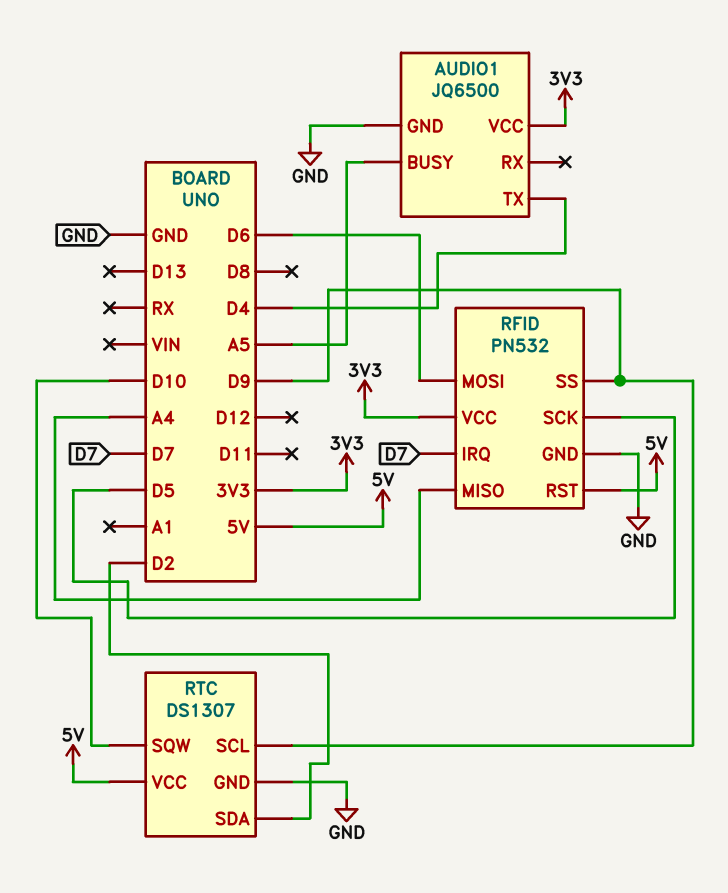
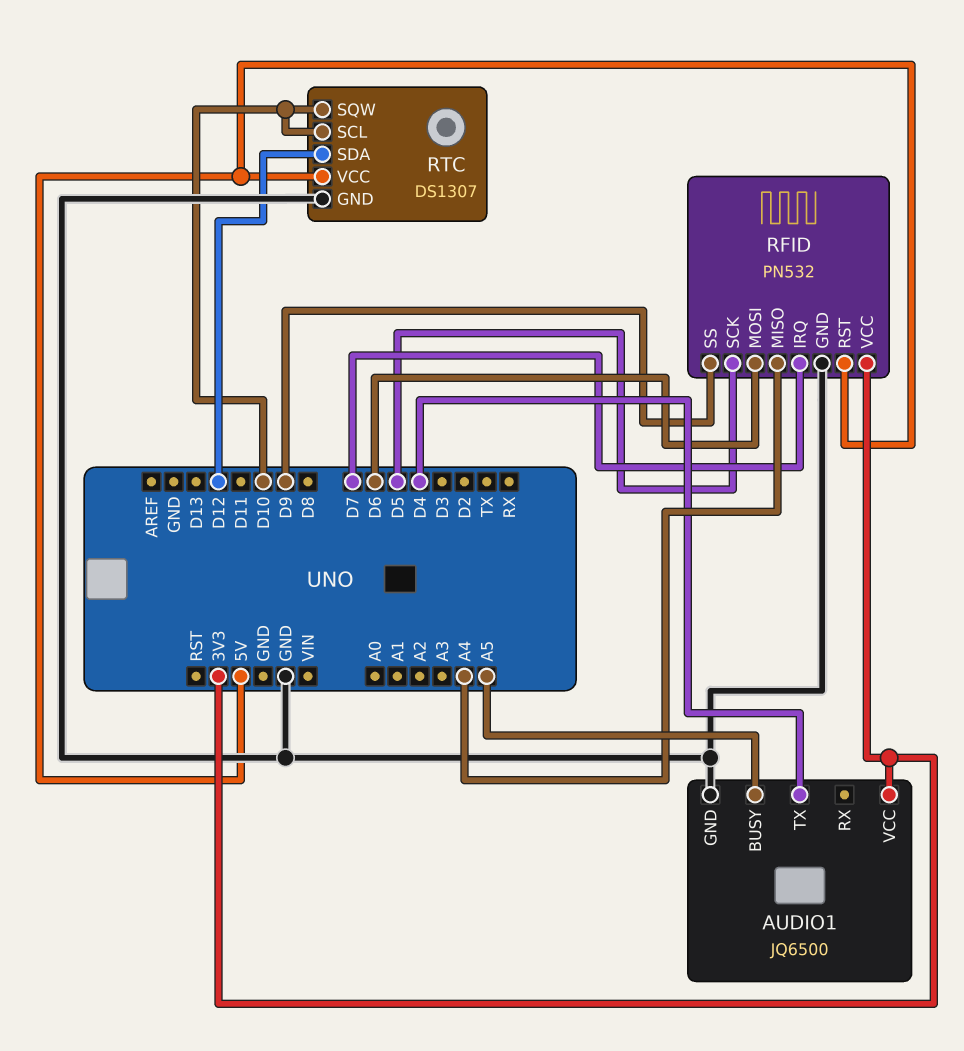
RTC pin SCL: D9 -> D10
RTC pin SDA: D2 -> D12

